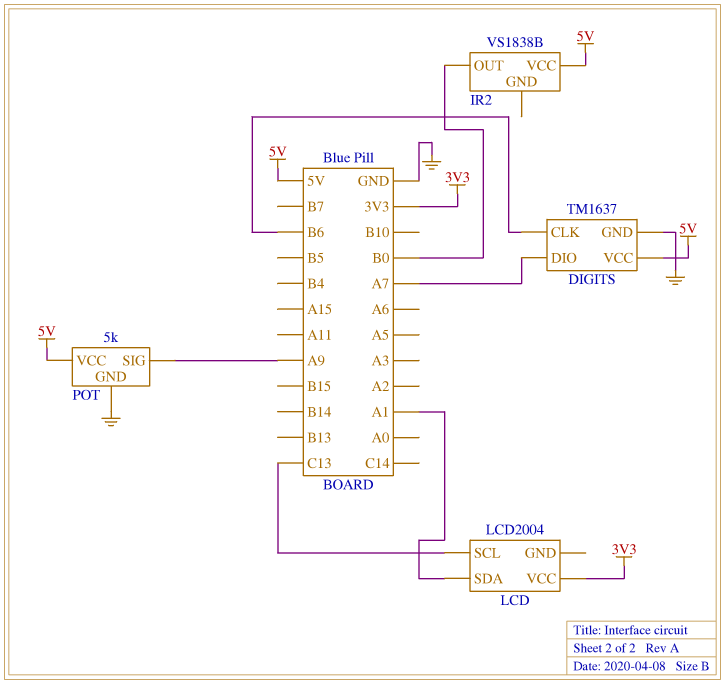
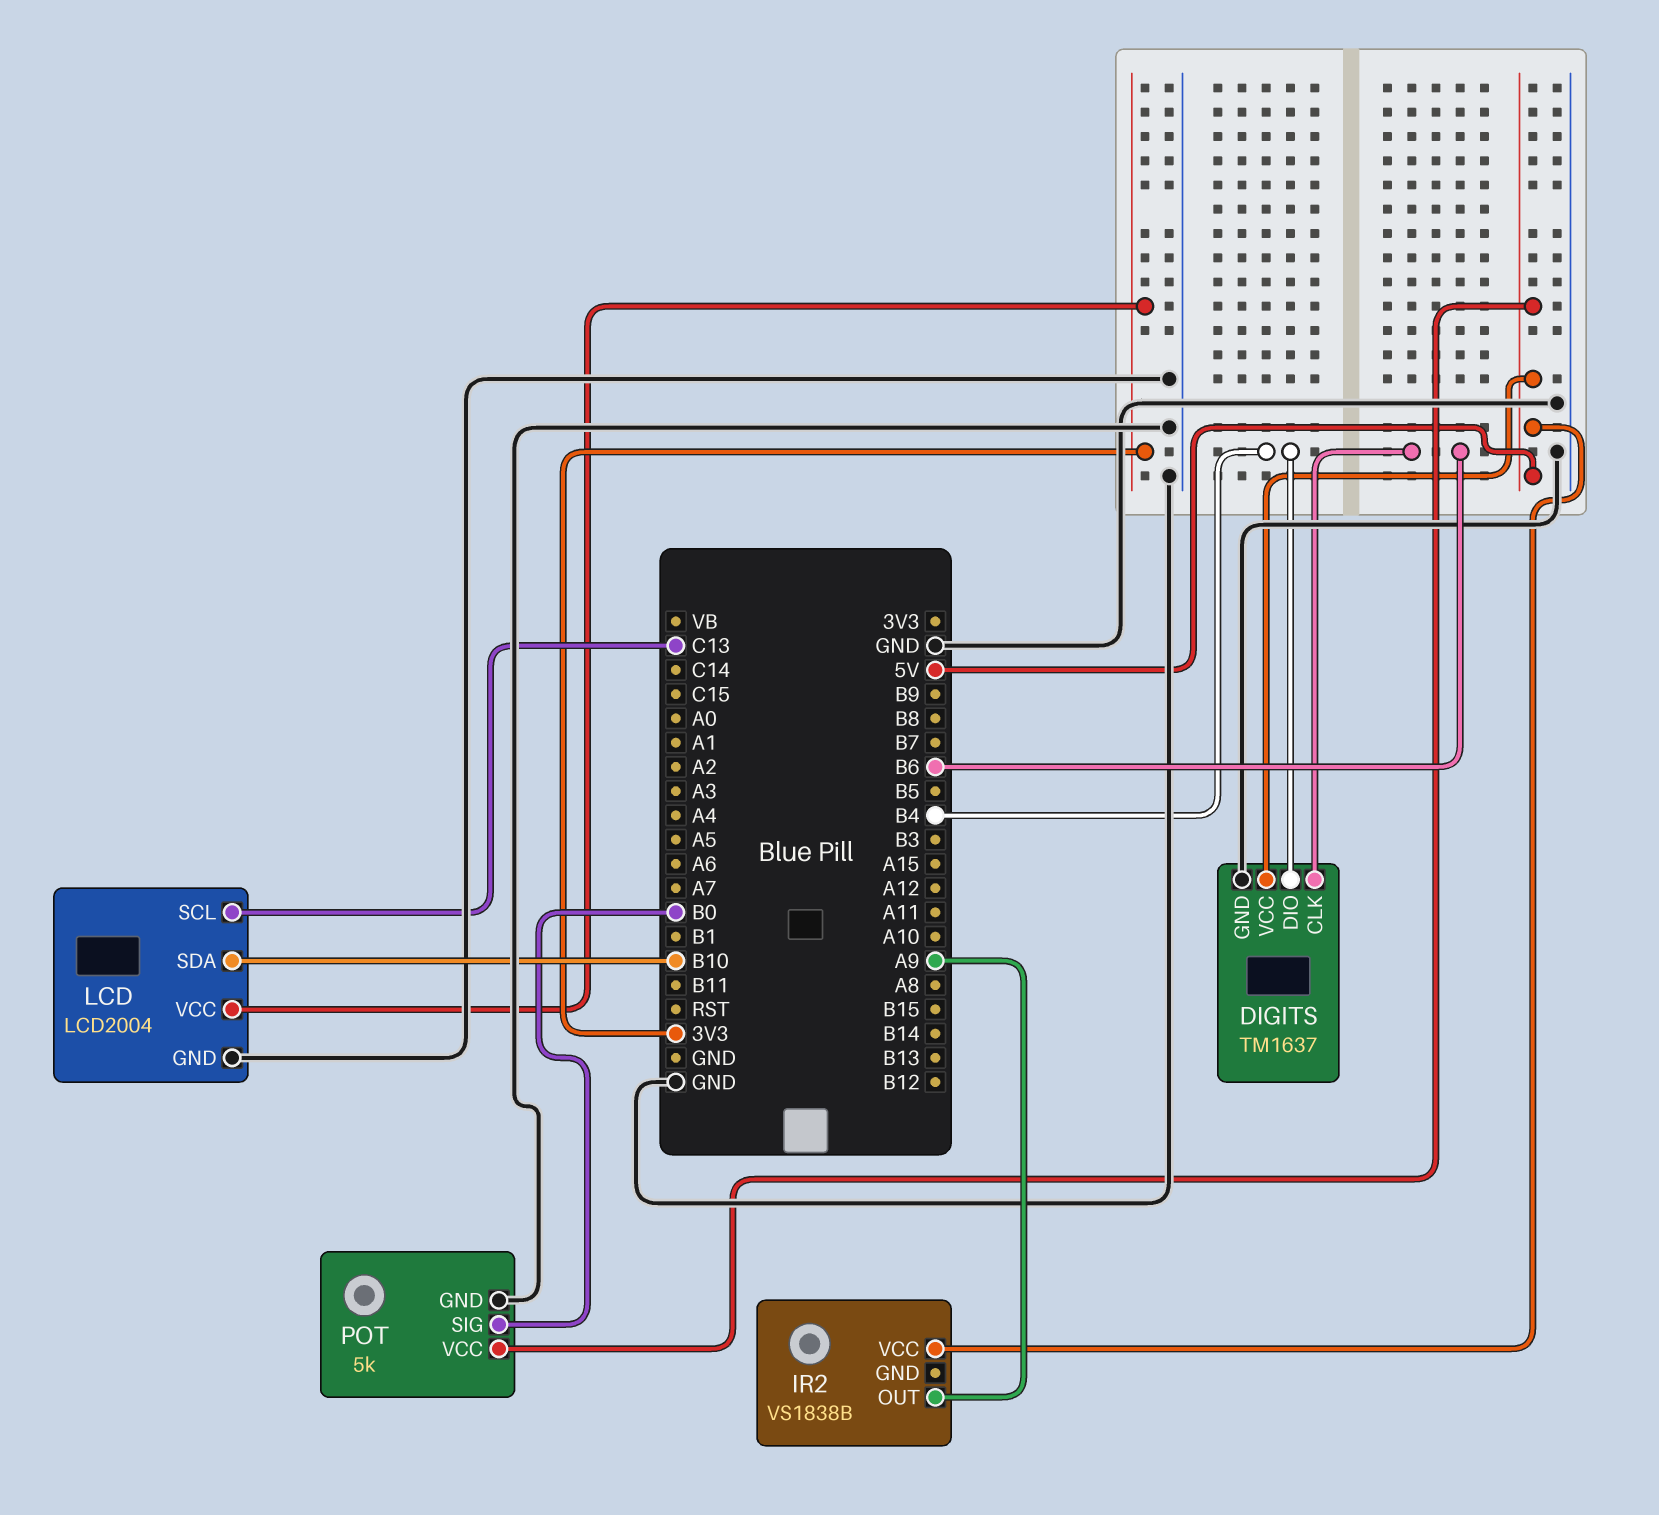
DIGITS pin DIO: A7 -> B4
IR2 pin OUT: B0 -> A9
LCD pin GND: none -> GND
LCD pin SDA: A1 -> B10
POT pin SIG: A9 -> B0

